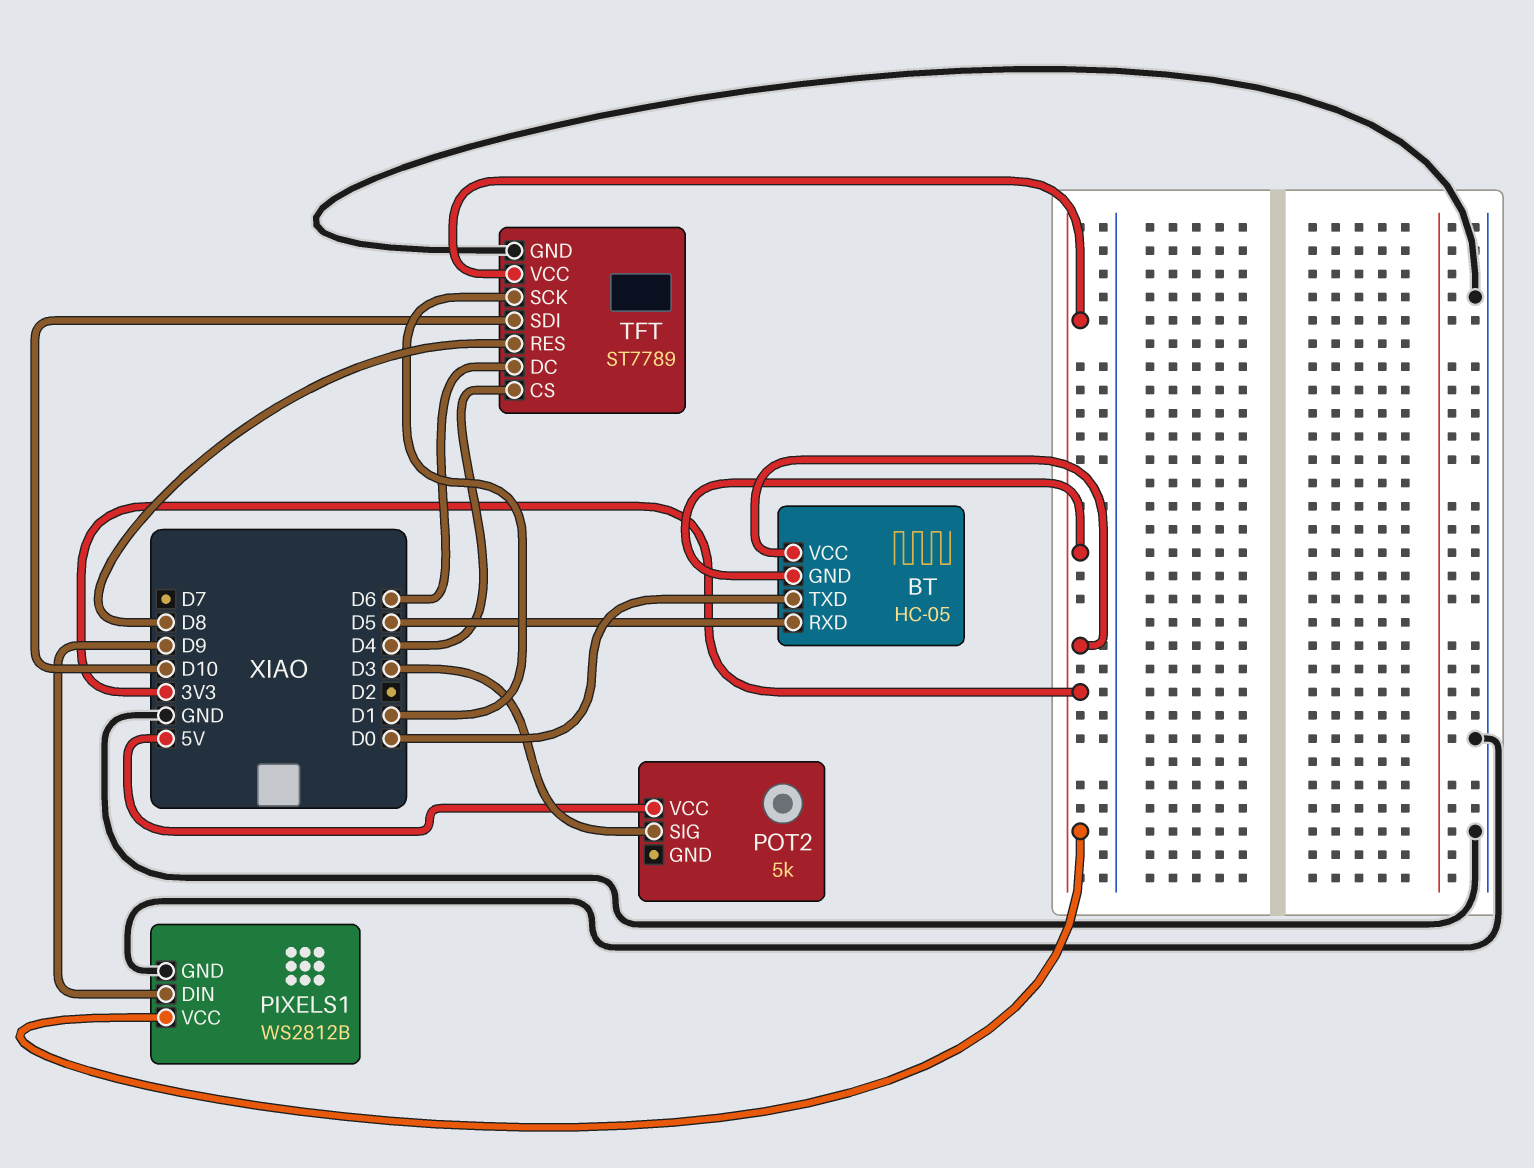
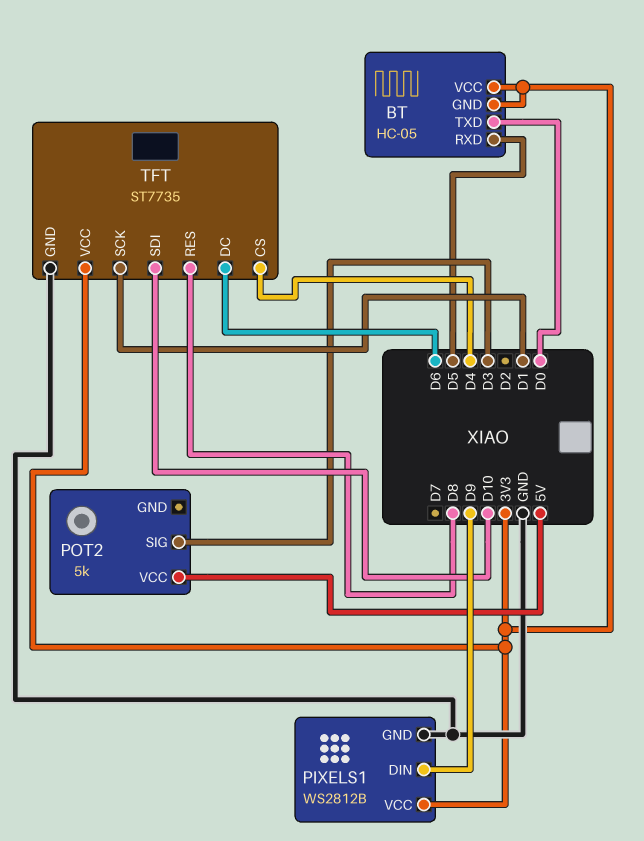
TFT: ST7789 -> ST7735

